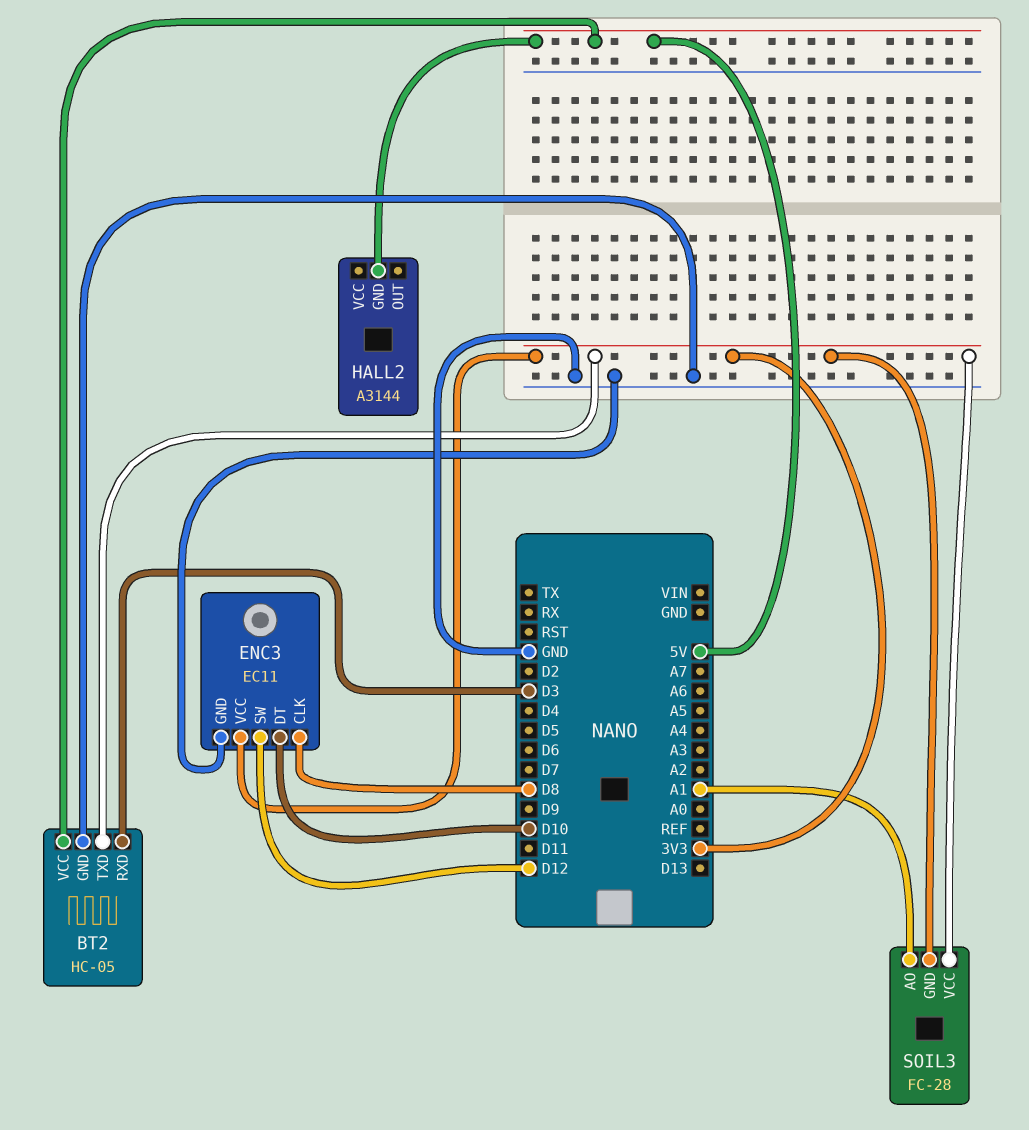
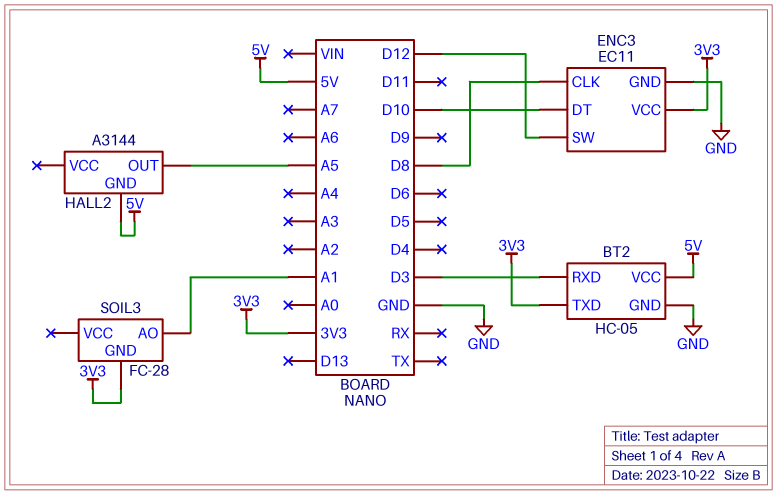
HALL2 pin OUT: none -> A5
SOIL3 pin VCC: 3V3 -> none

